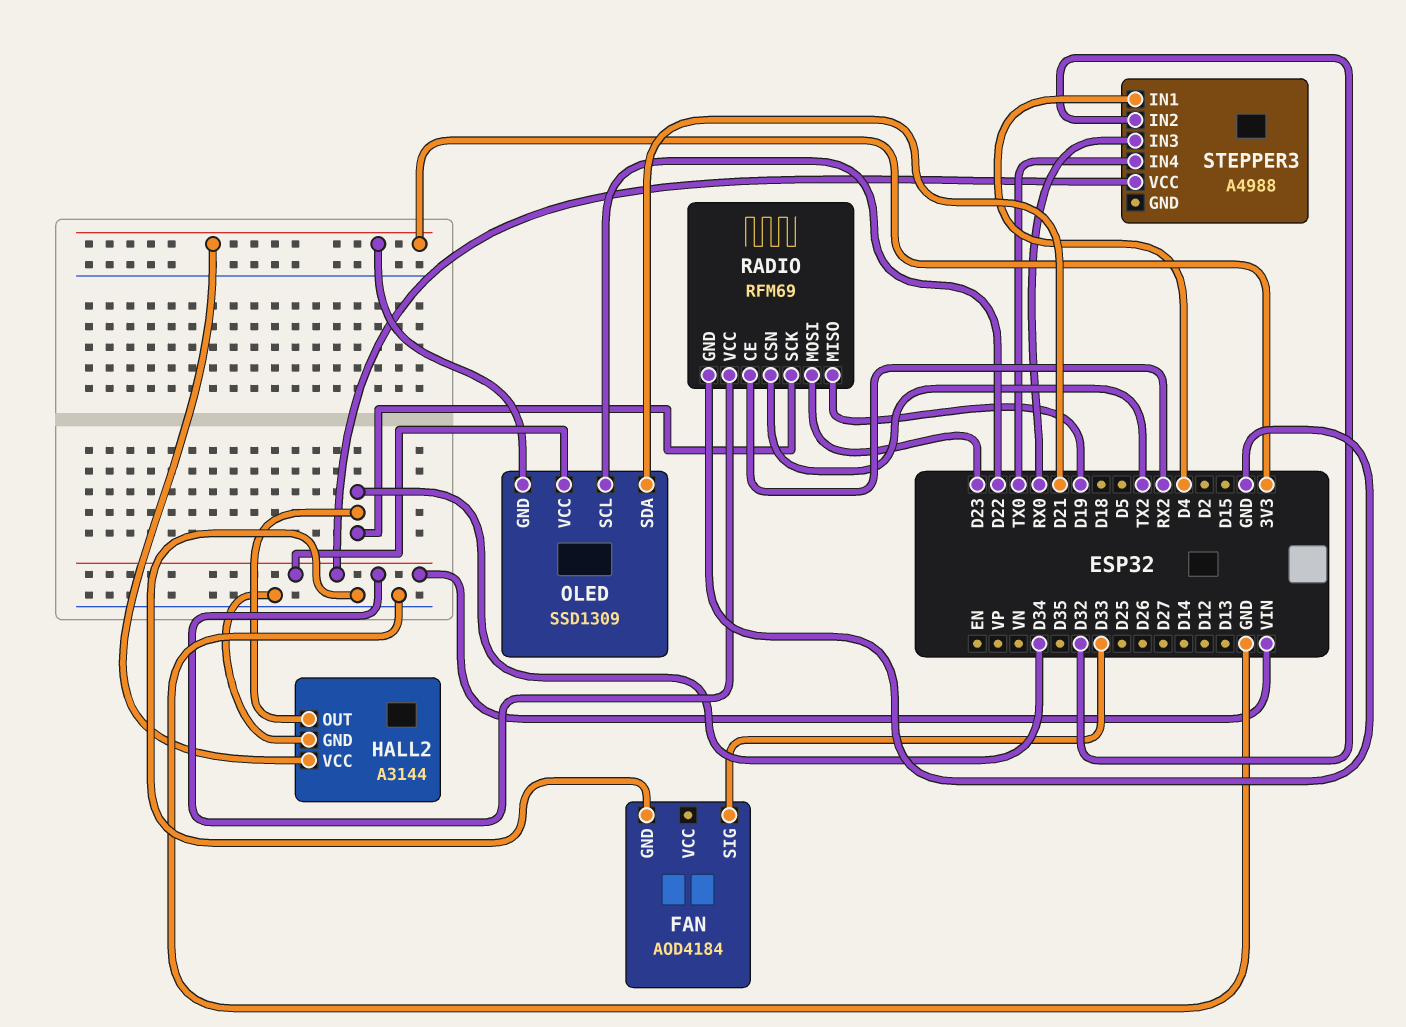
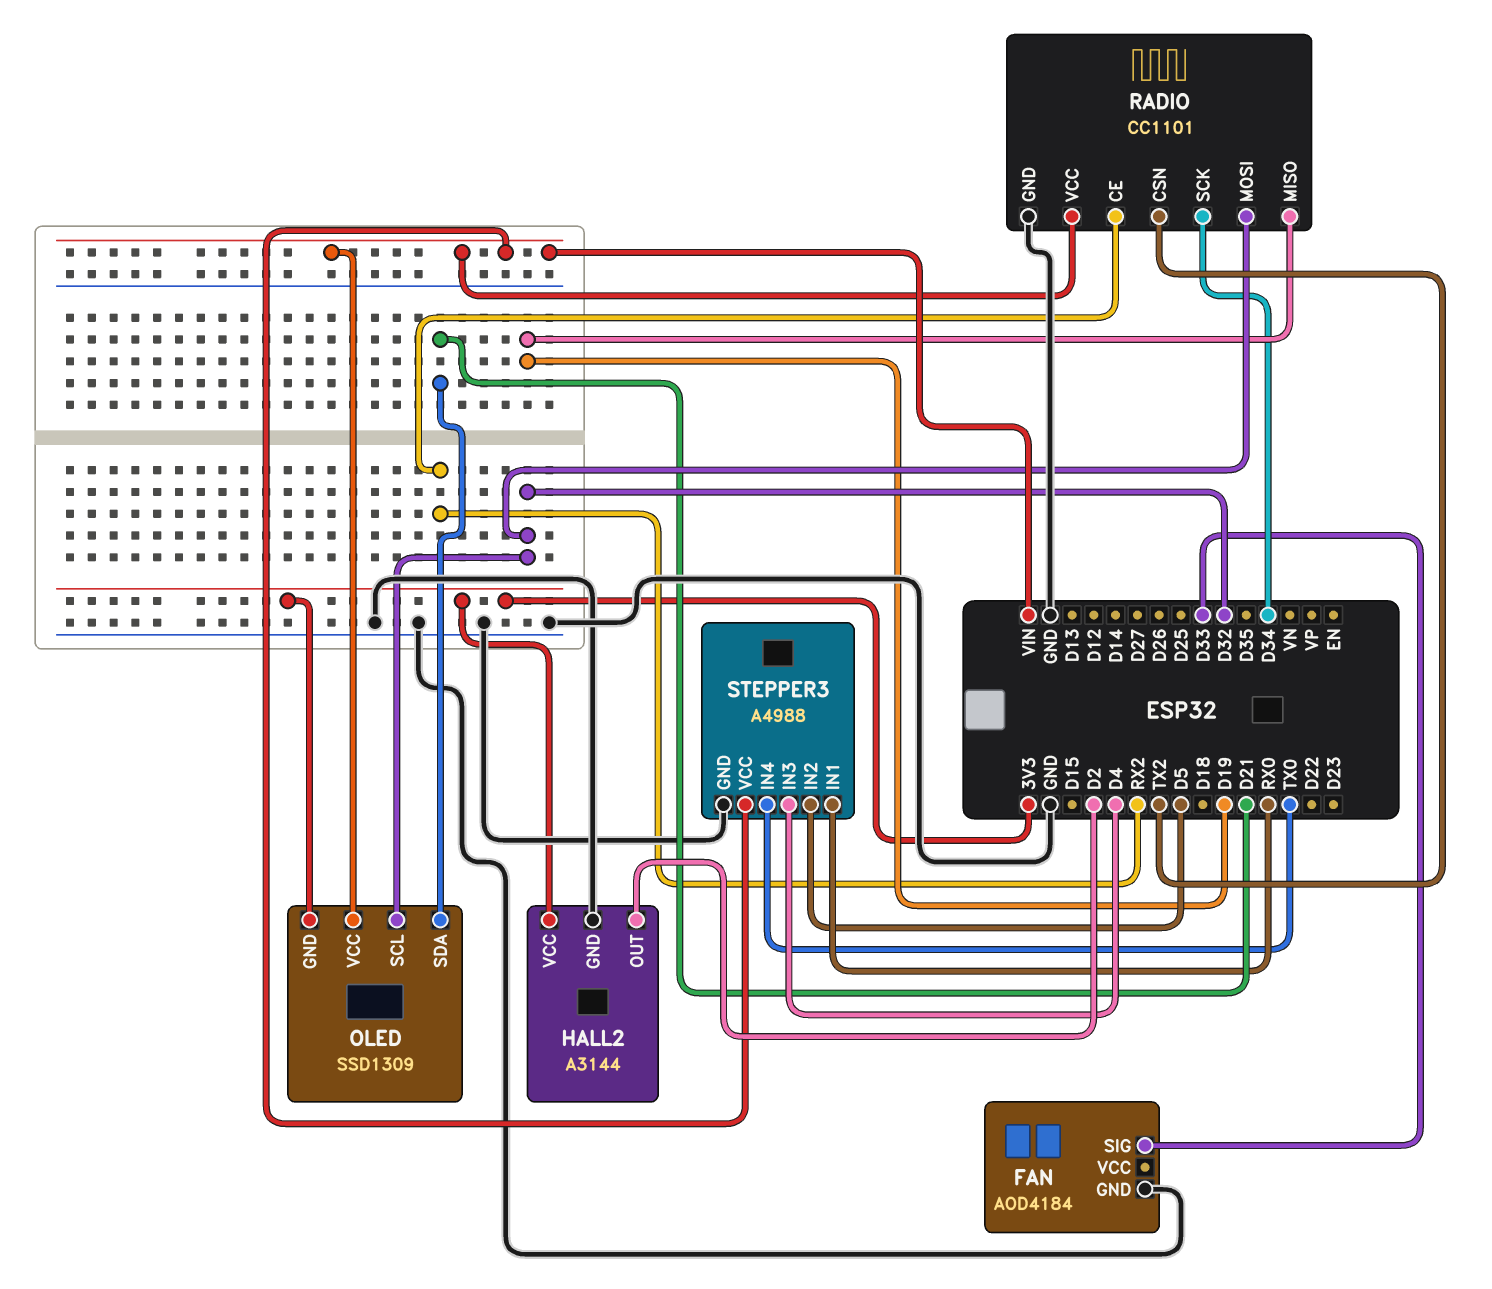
HALL2 pin OUT: D34 -> D2
OLED pin SCL: D22 -> D32
RADIO: RFM69 -> CC1101
RADIO pin MOSI: D23 -> D32
STEPPER3 pin GND: none -> GND
STEPPER3 pin IN1: D4 -> RX0
STEPPER3 pin IN2: D32 -> D5
STEPPER3 pin IN3: RX0 -> D4

